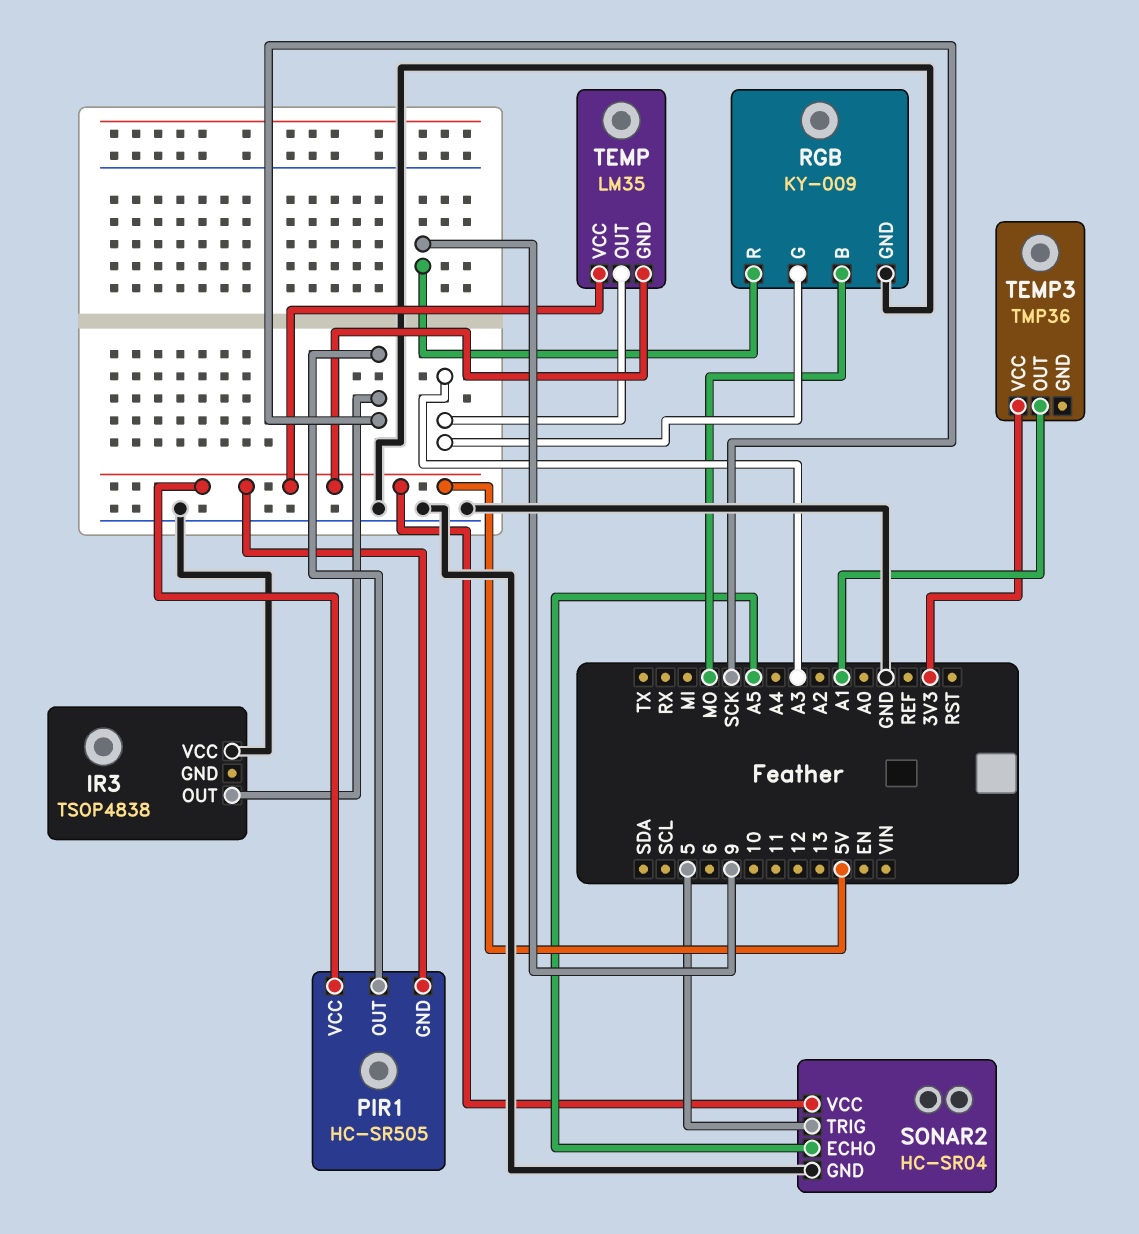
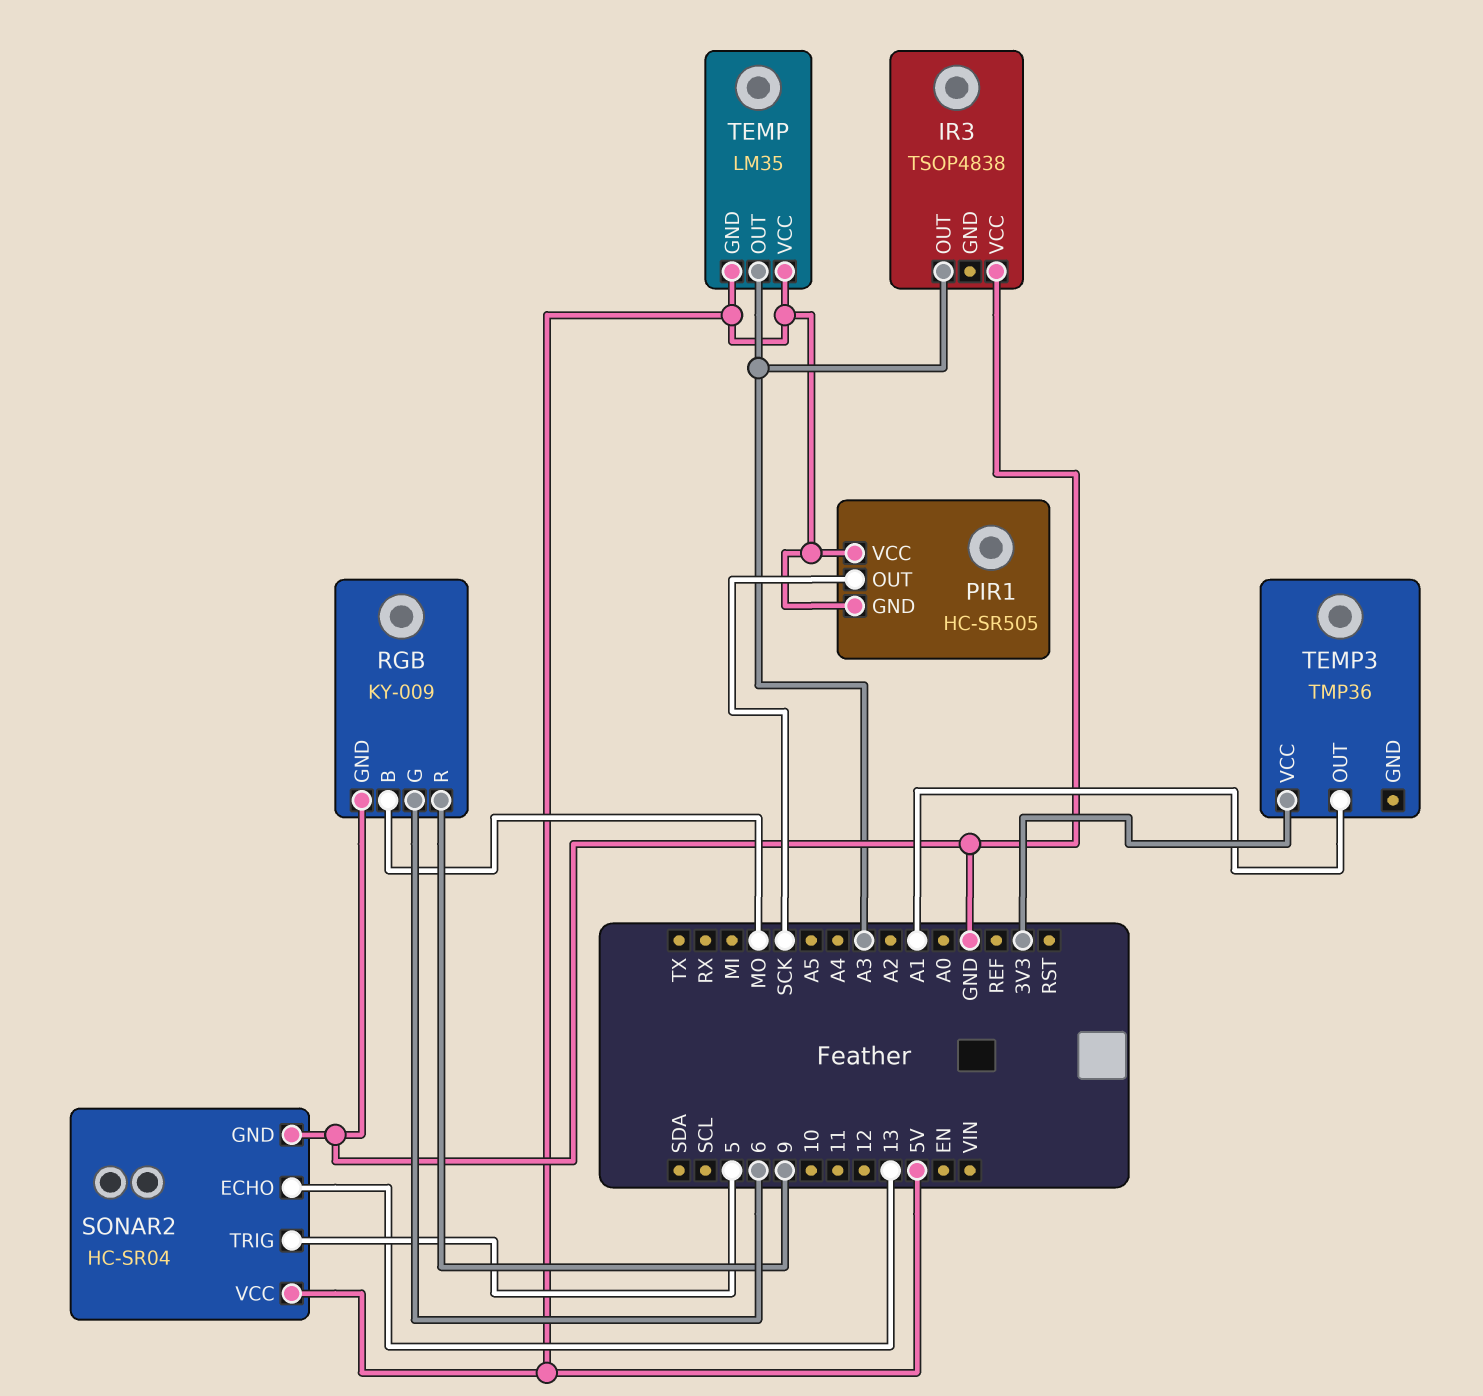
IR3 pin OUT: SCK -> A3
RGB pin G: A3 -> 6
SONAR2 pin ECHO: A5 -> 13

